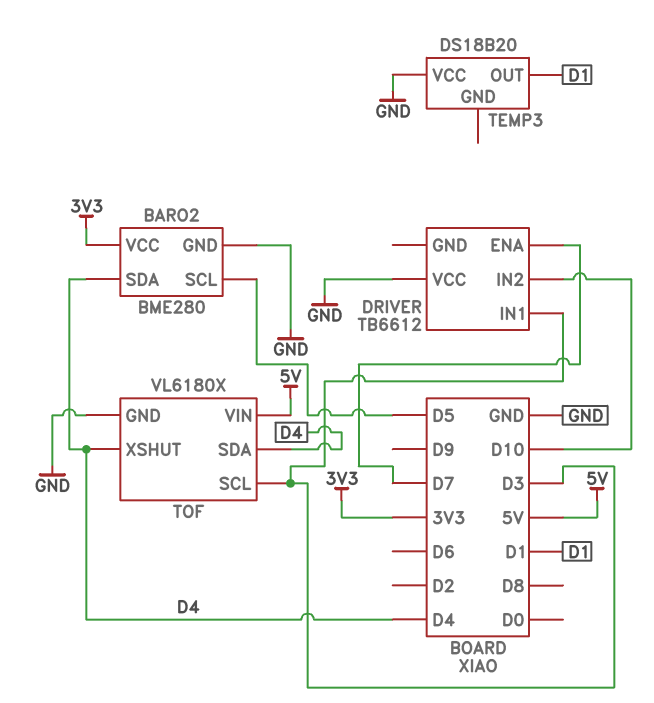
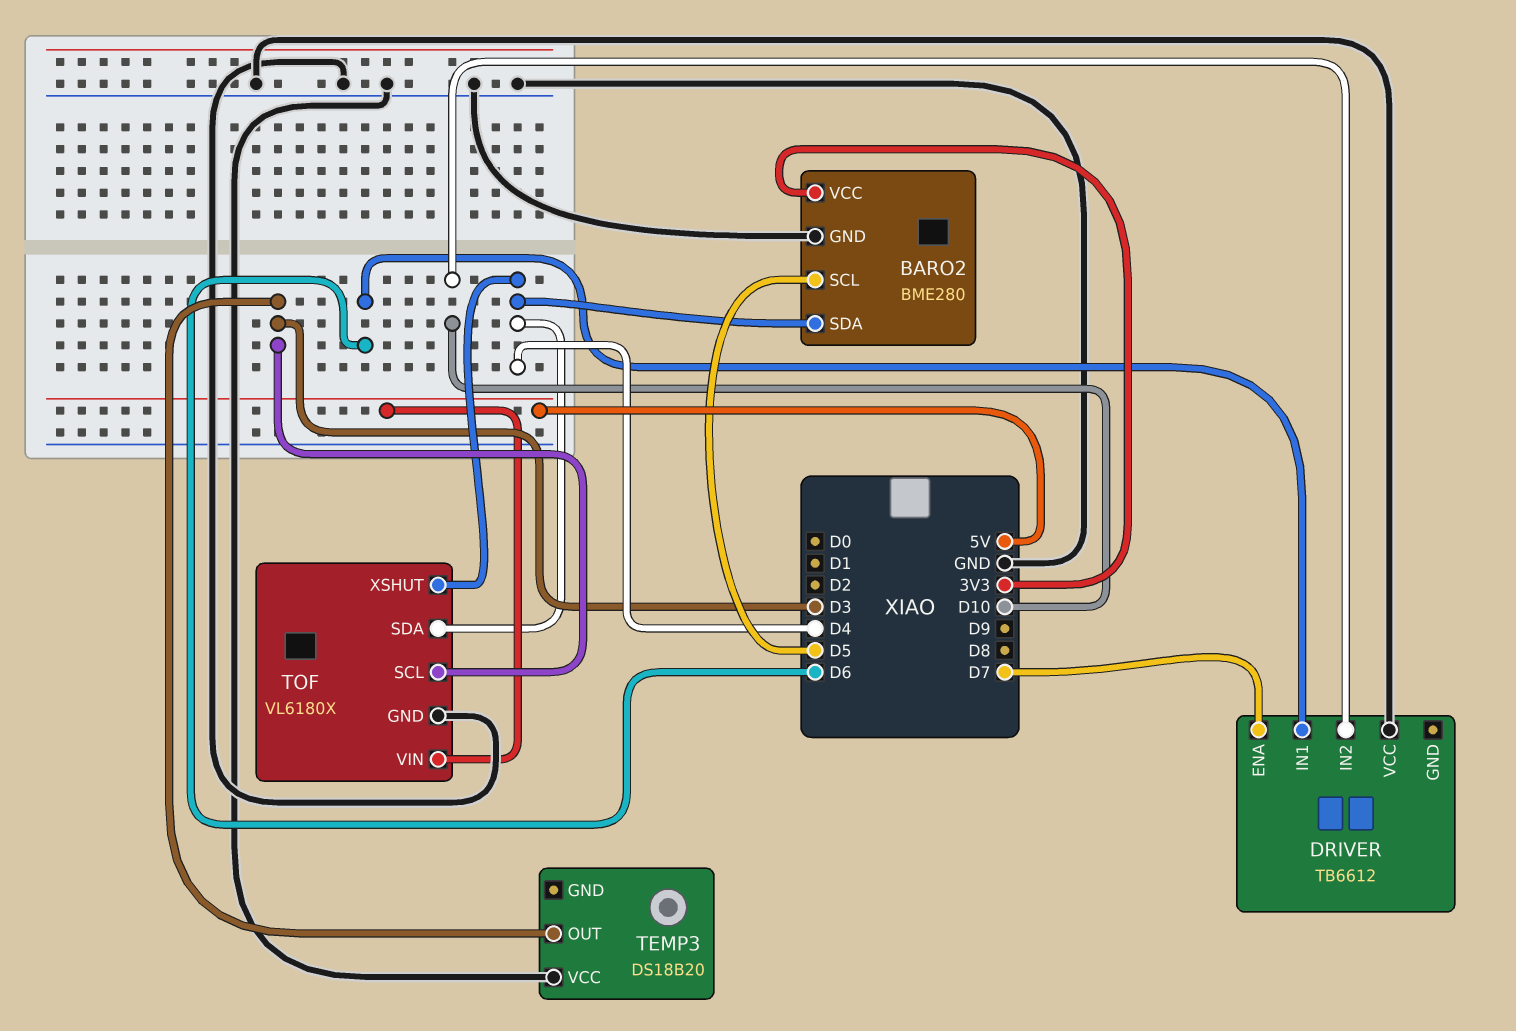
DRIVER pin IN1: D3 -> D6
TEMP3 pin OUT: D1 -> D3

